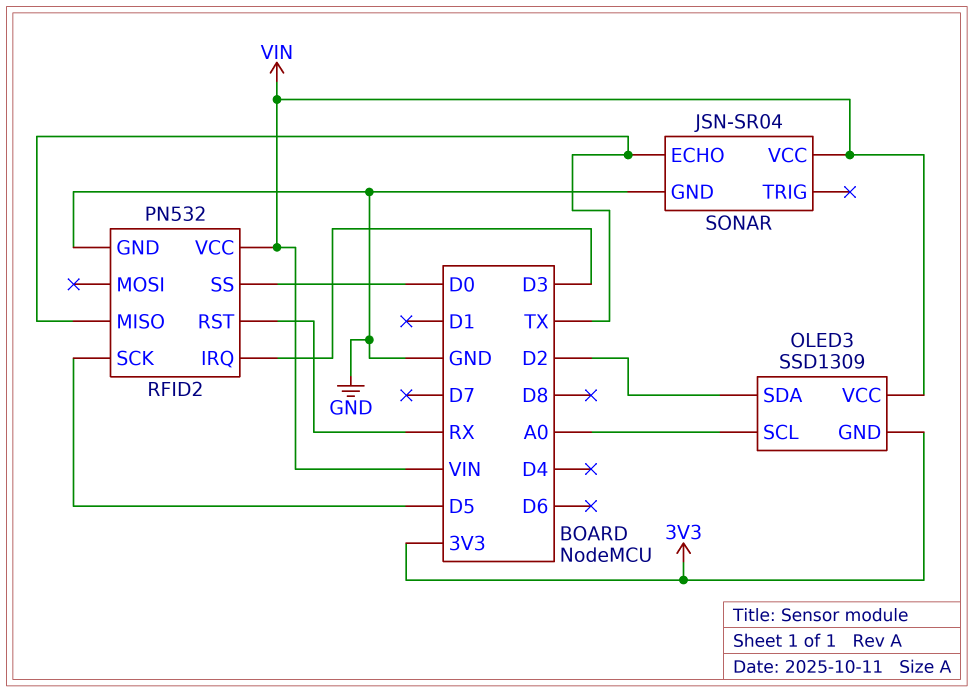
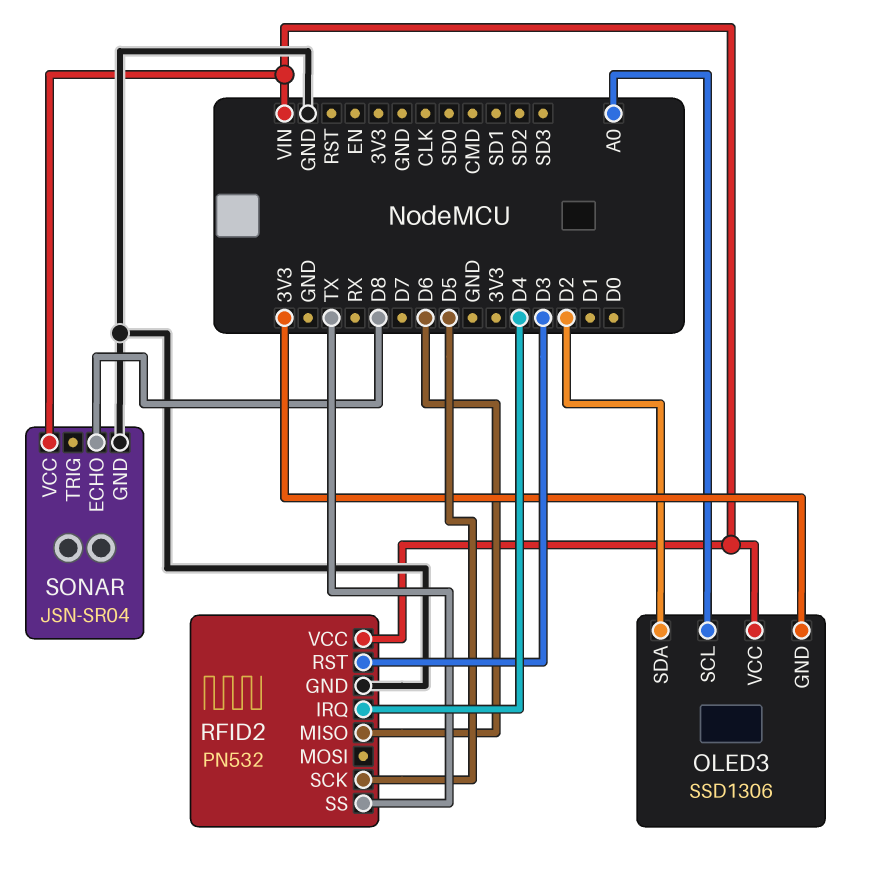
OLED3: SSD1309 -> SSD1306
RFID2 pin IRQ: D3 -> D4
RFID2 pin MISO: TX -> D6
RFID2 pin RST: RX -> D3
RFID2 pin SS: D0 -> TX
SONAR pin ECHO: TX -> D8

